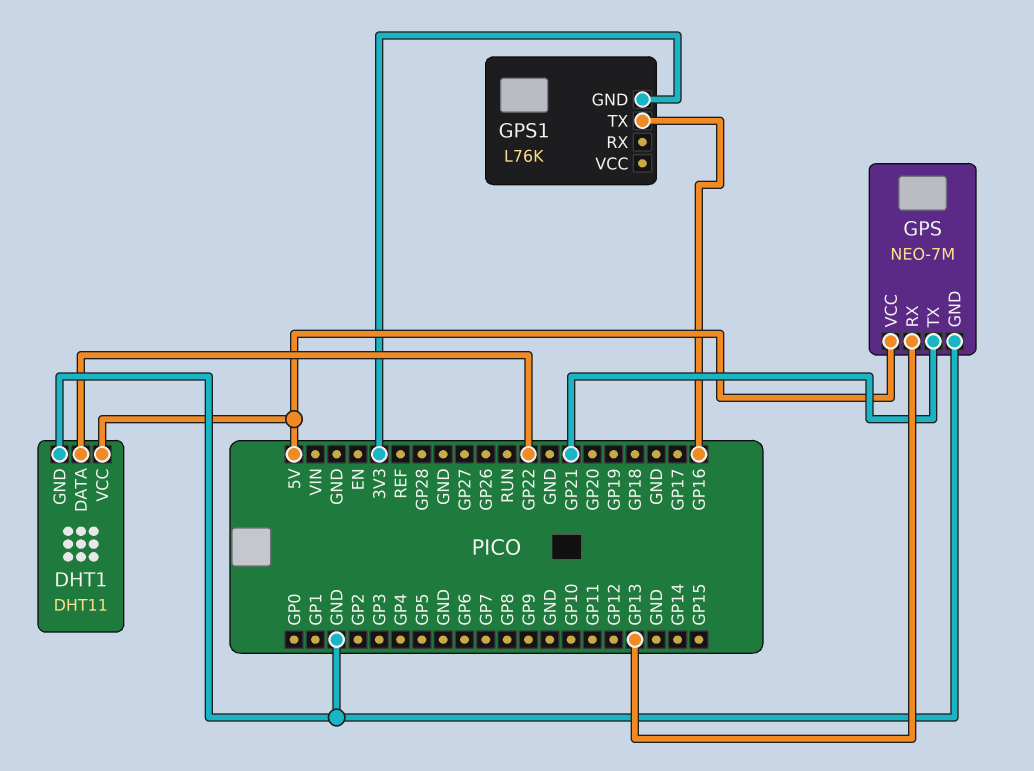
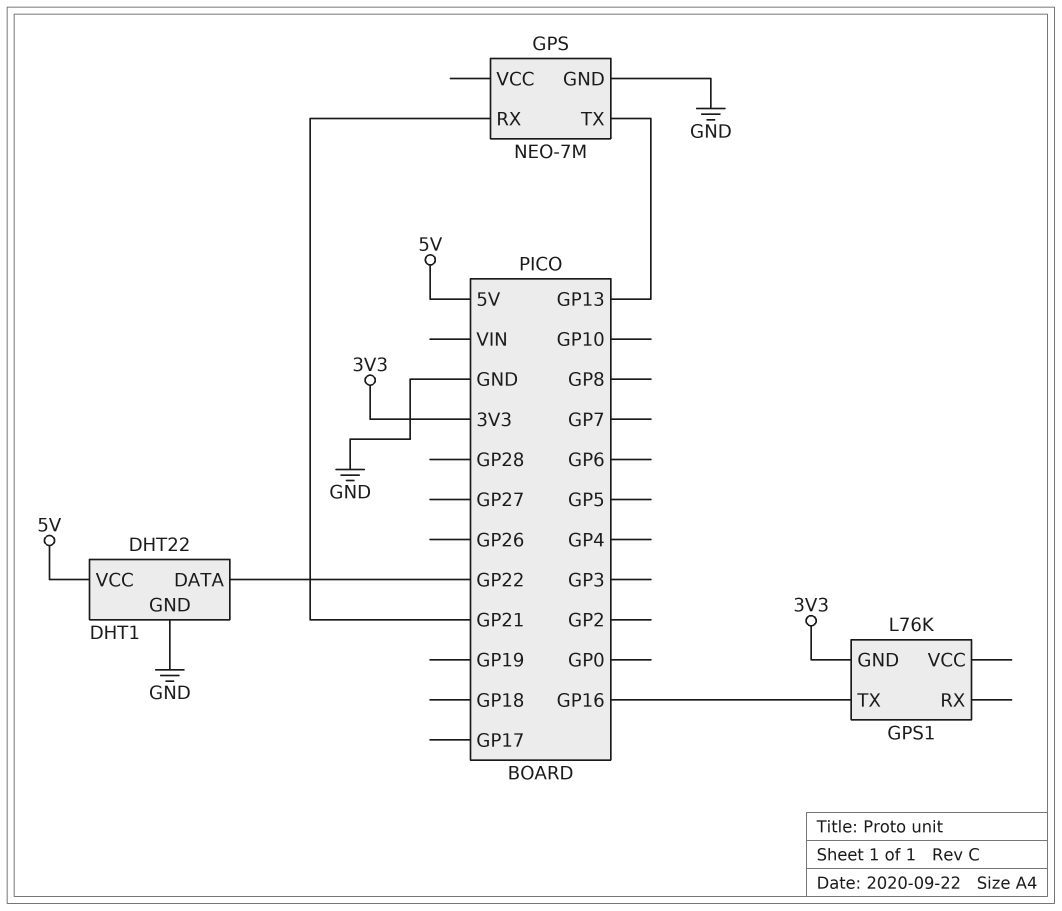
DHT1: DHT11 -> DHT22
GPS pin RX: GP13 -> GP21
GPS pin TX: GP21 -> GP13
GPS pin VCC: 5V -> none

